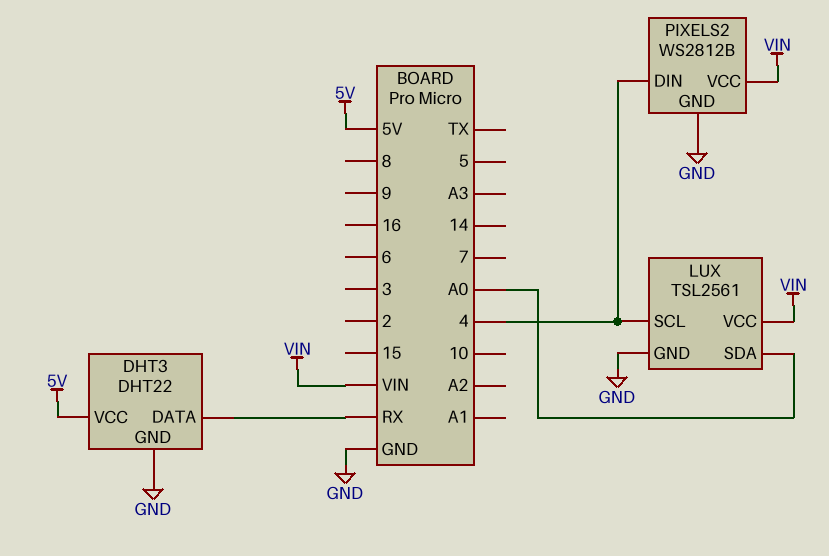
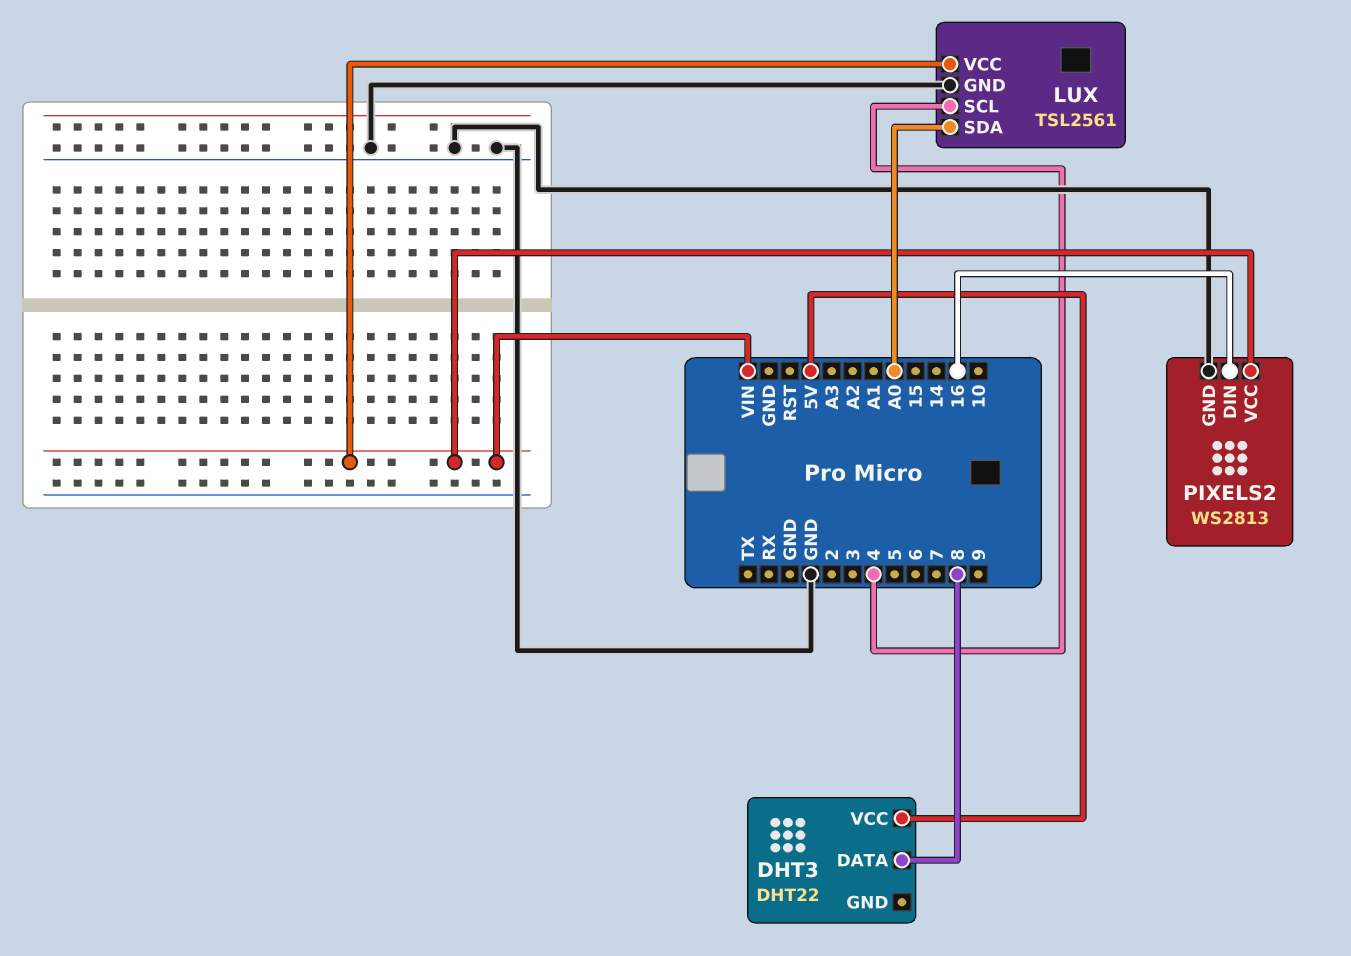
DHT3 pin DATA: RX -> 8
DHT3 pin GND: GND -> none
PIXELS2: WS2812B -> WS2813
PIXELS2 pin DIN: 4 -> 16

